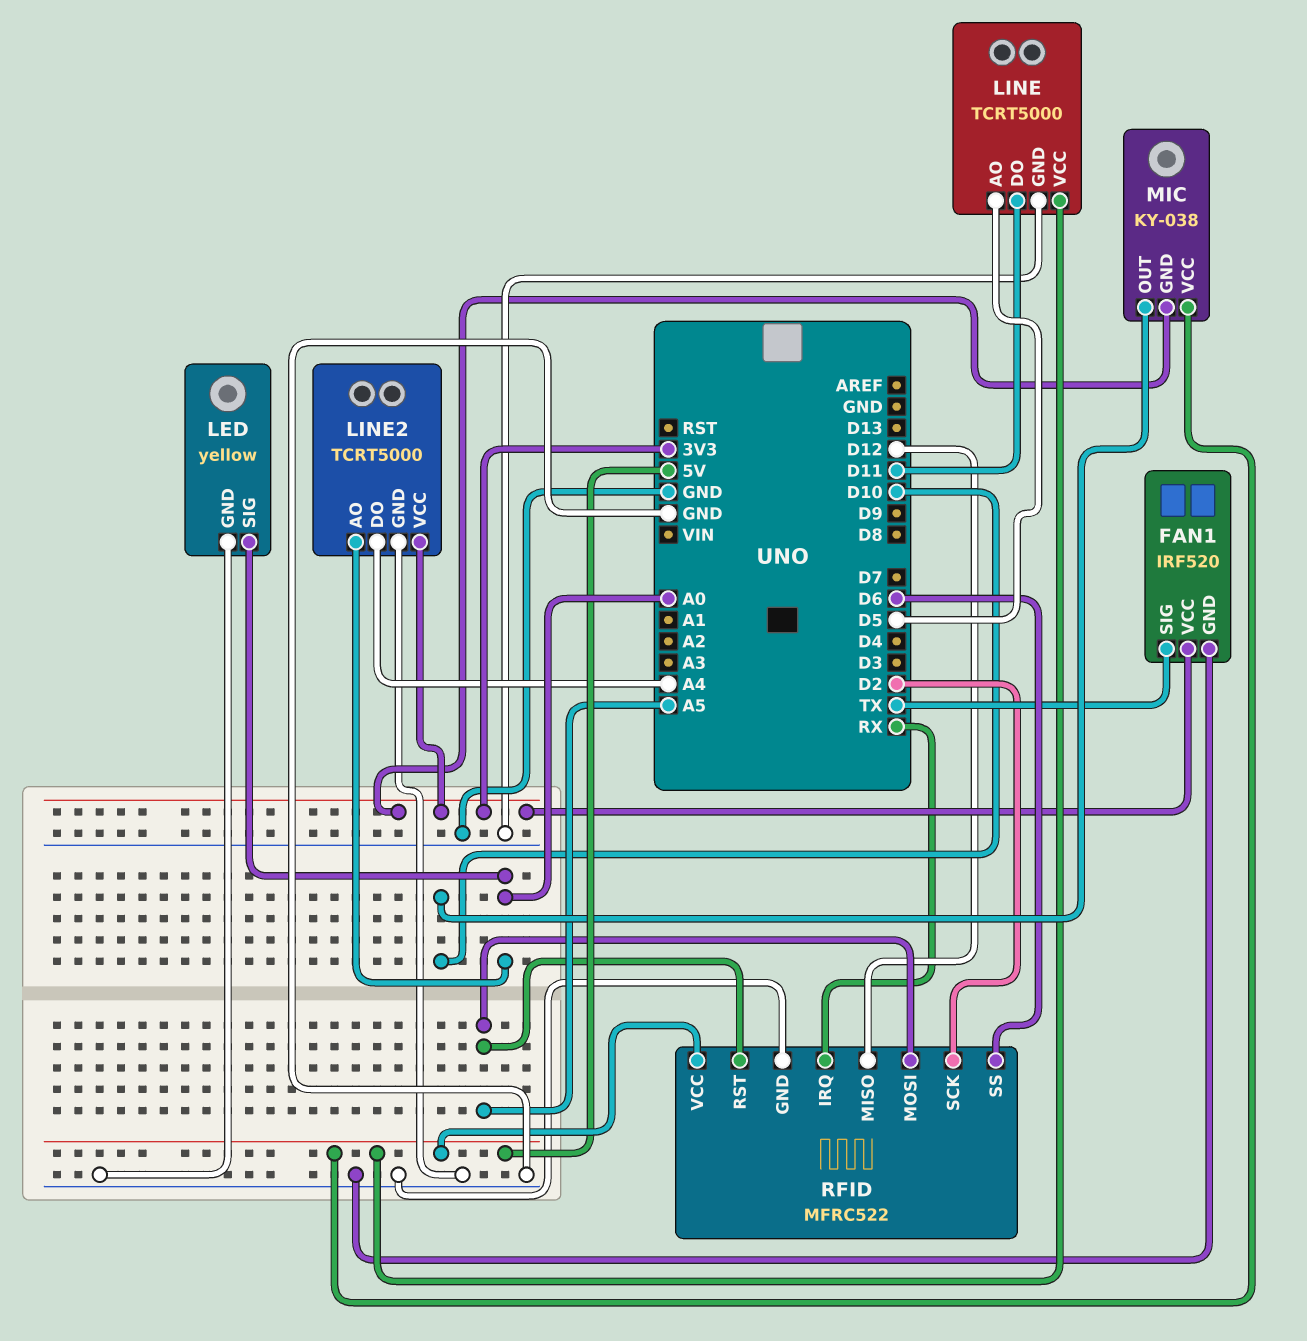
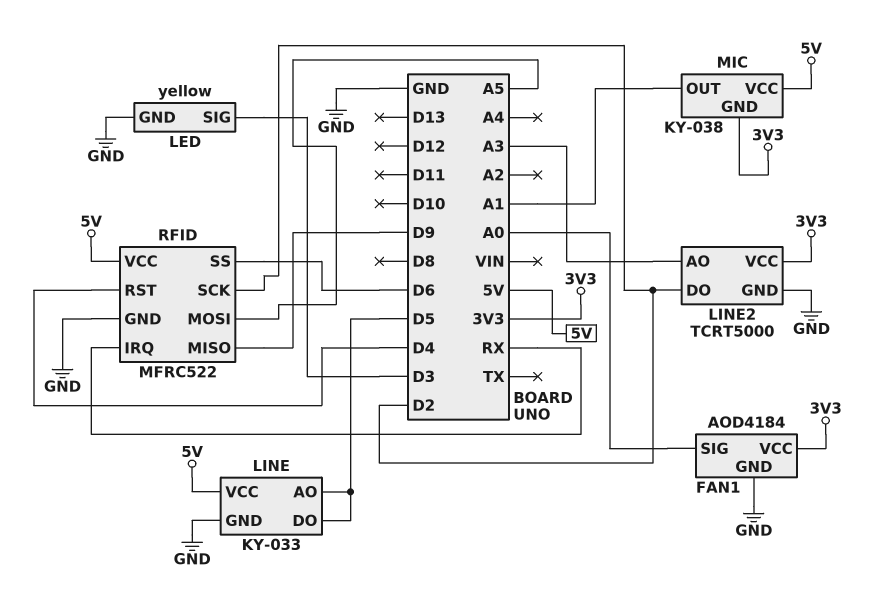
FAN1: IRF520 -> AOD4184
FAN1 pin SIG: TX -> A0
LED pin SIG: A0 -> D3
LINE: TCRT5000 -> KY-033
LINE pin DO: D11 -> D5
LINE2 pin AO: A0 -> A3
LINE2 pin DO: A4 -> D2
MIC pin OUT: D10 -> A1
RFID pin MISO: D12 -> D9
RFID pin RST: A5 -> D4

